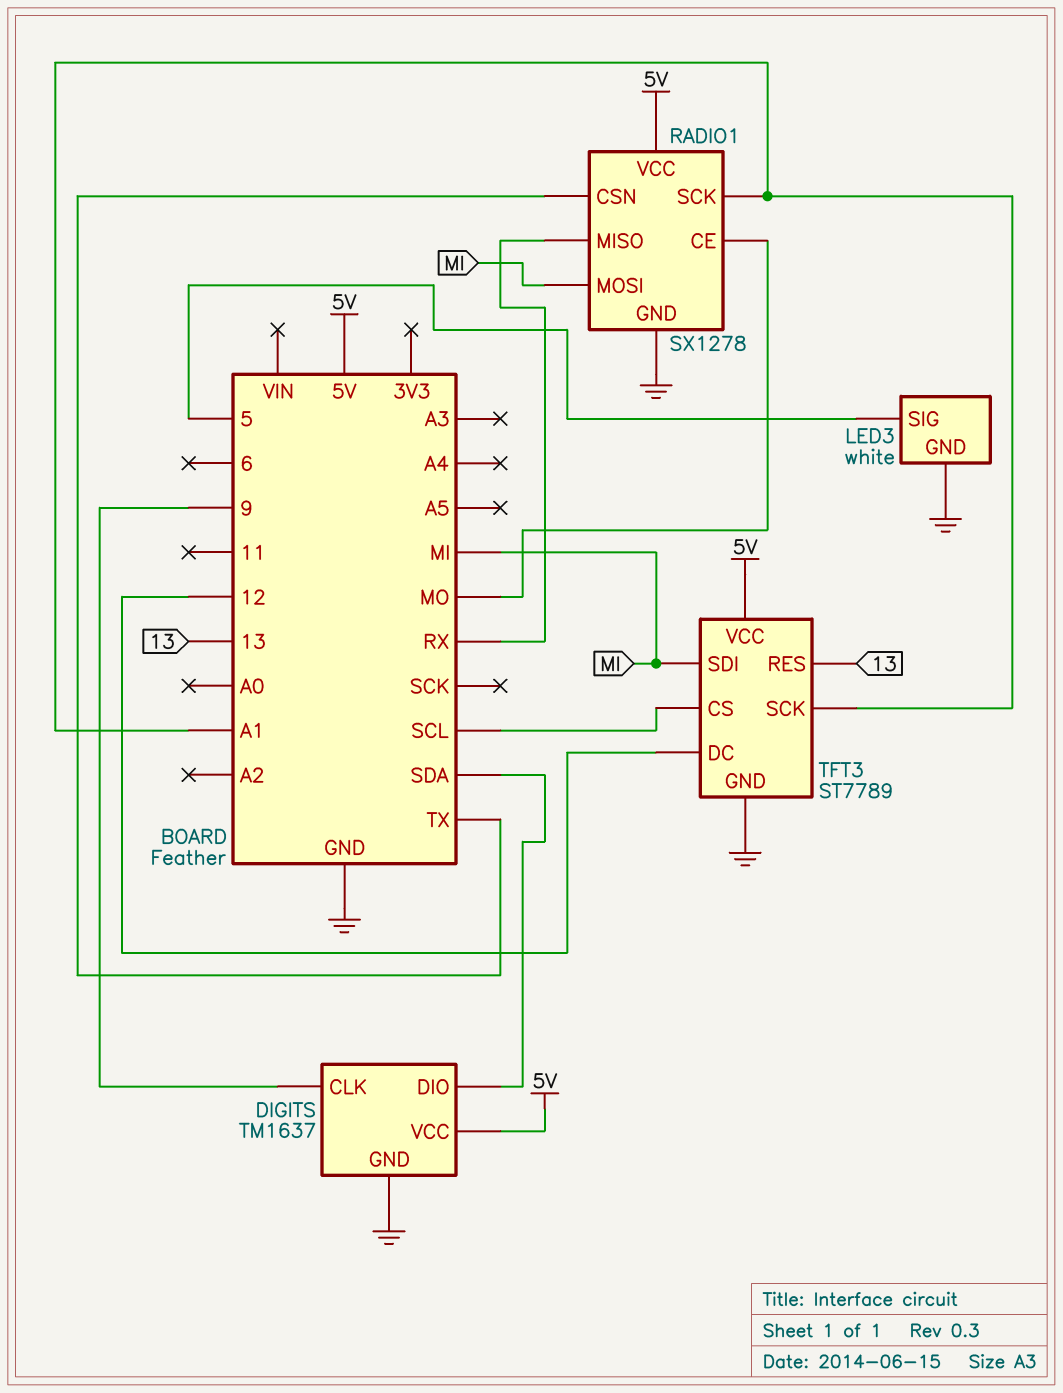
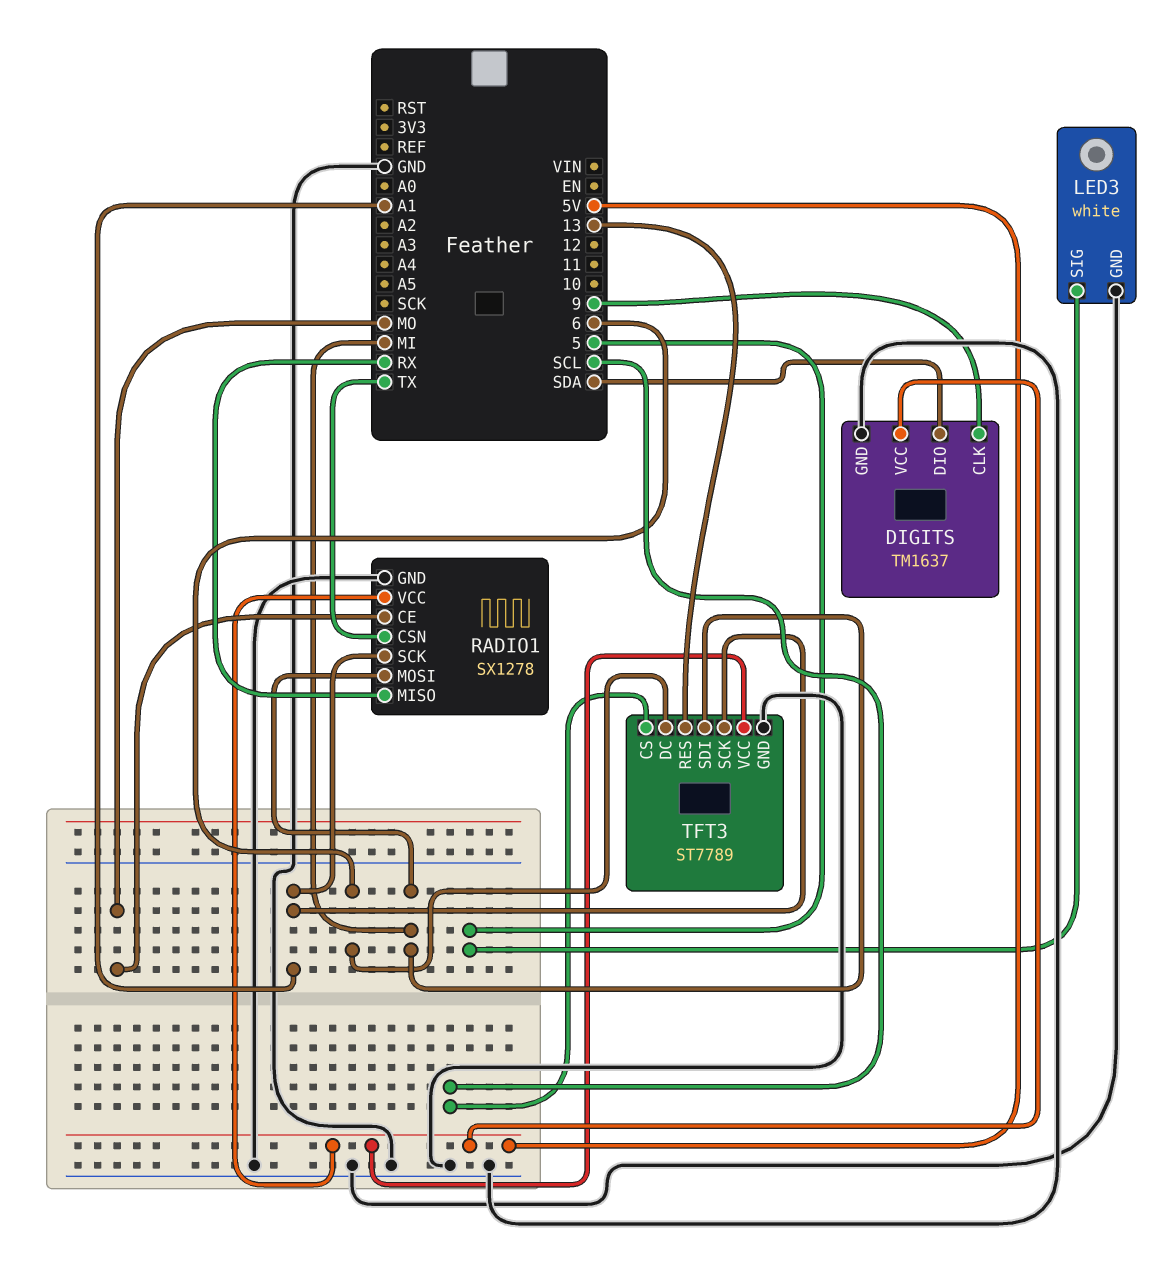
TFT3 pin DC: 12 -> 6

